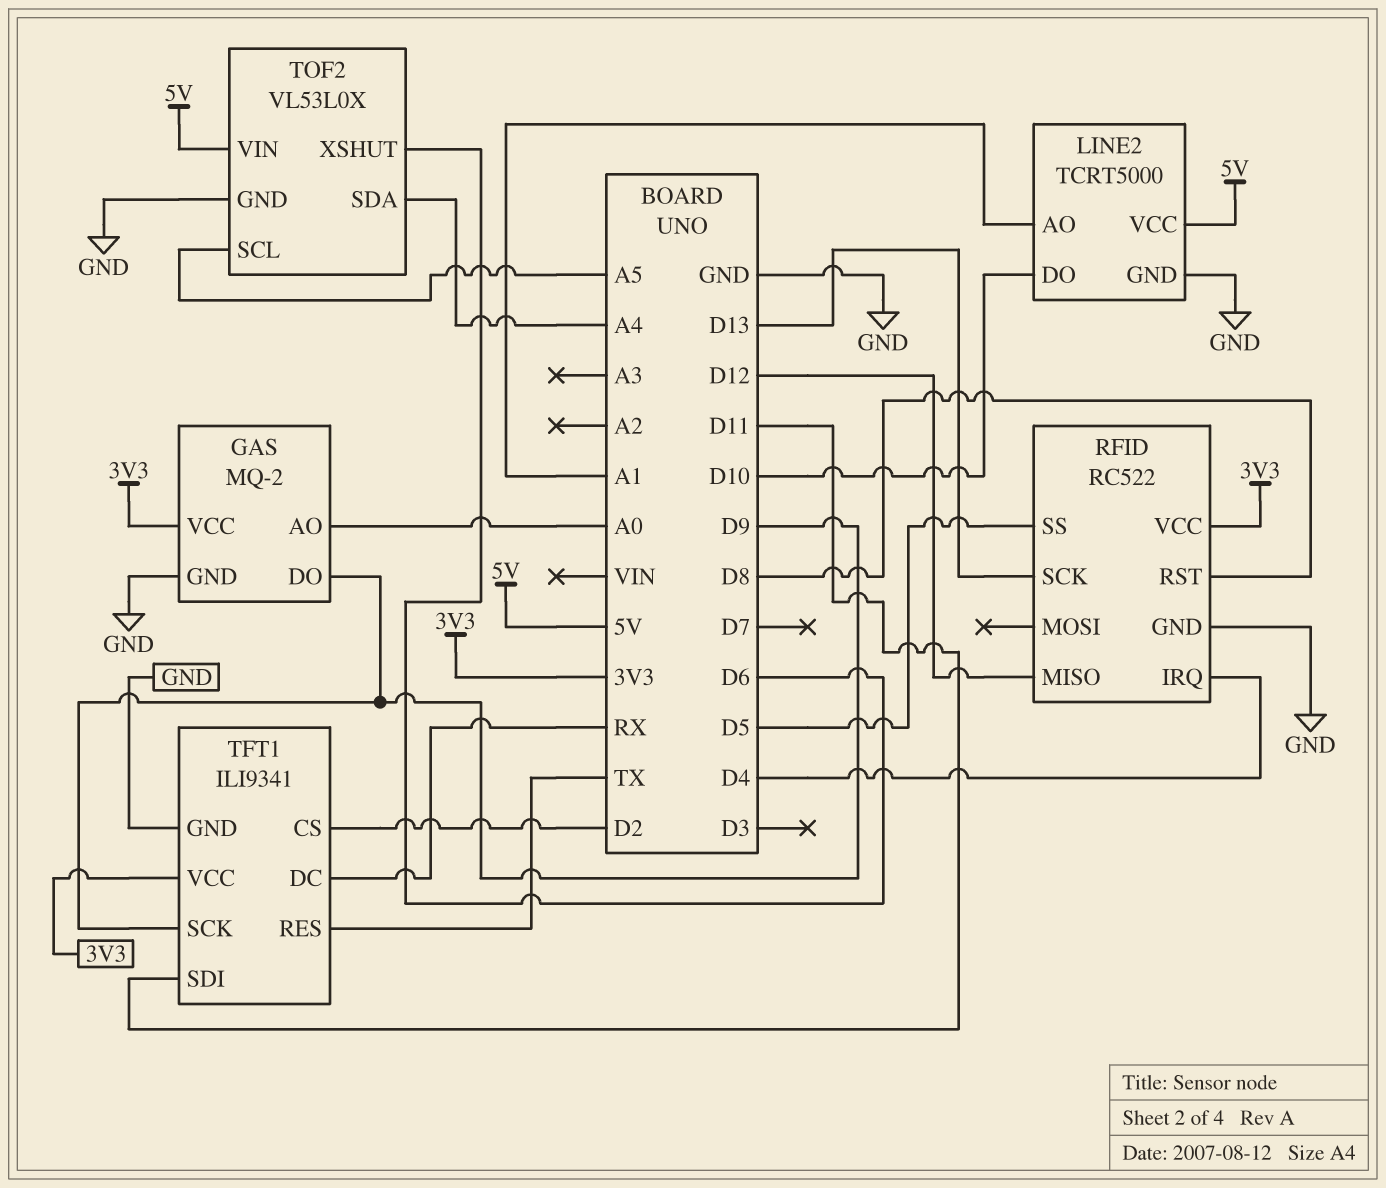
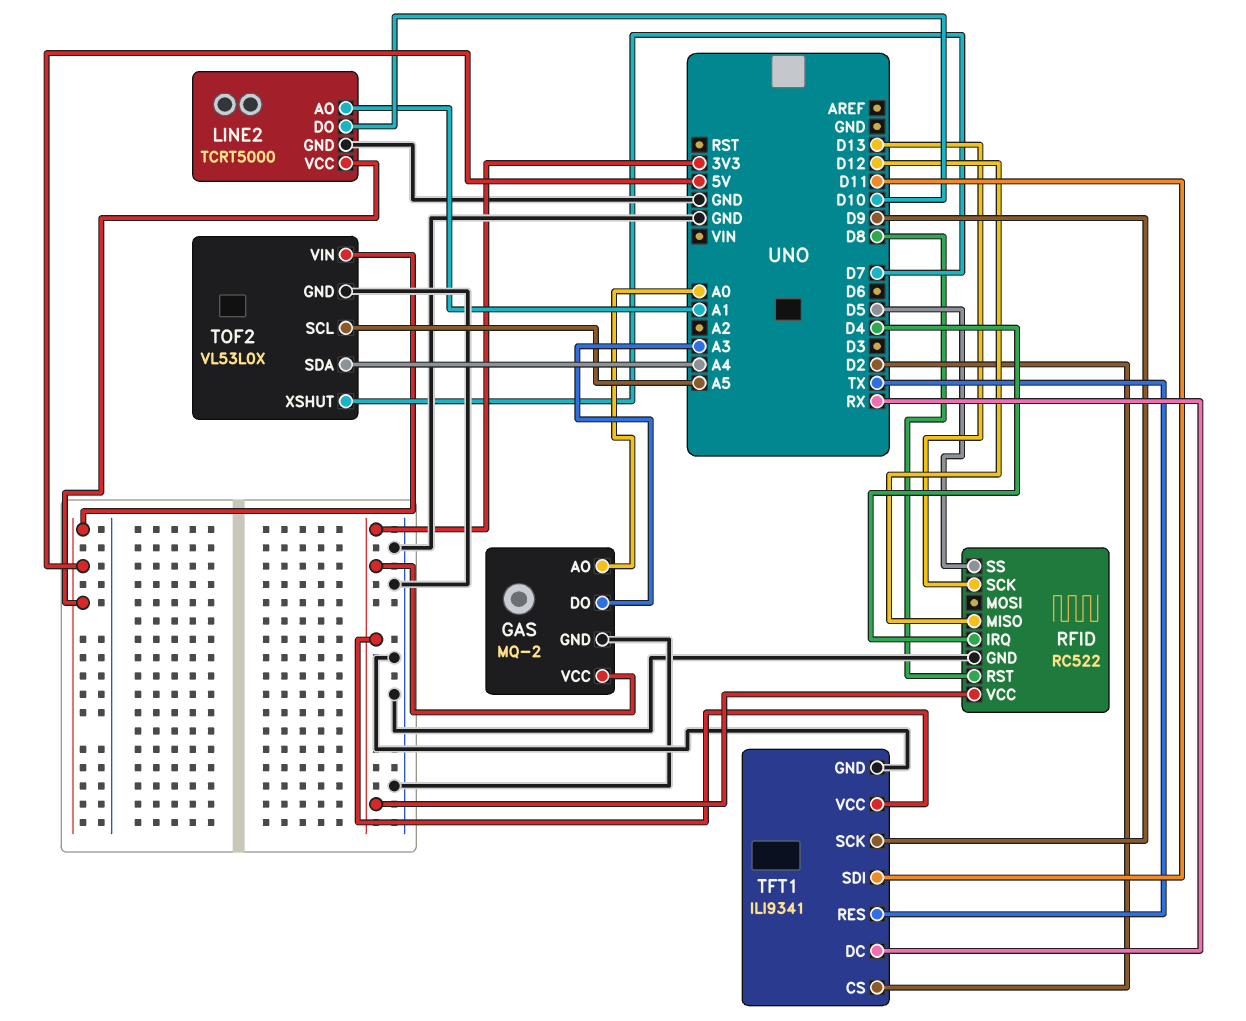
GAS pin DO: D9 -> A3
TOF2 pin XSHUT: D6 -> D7

